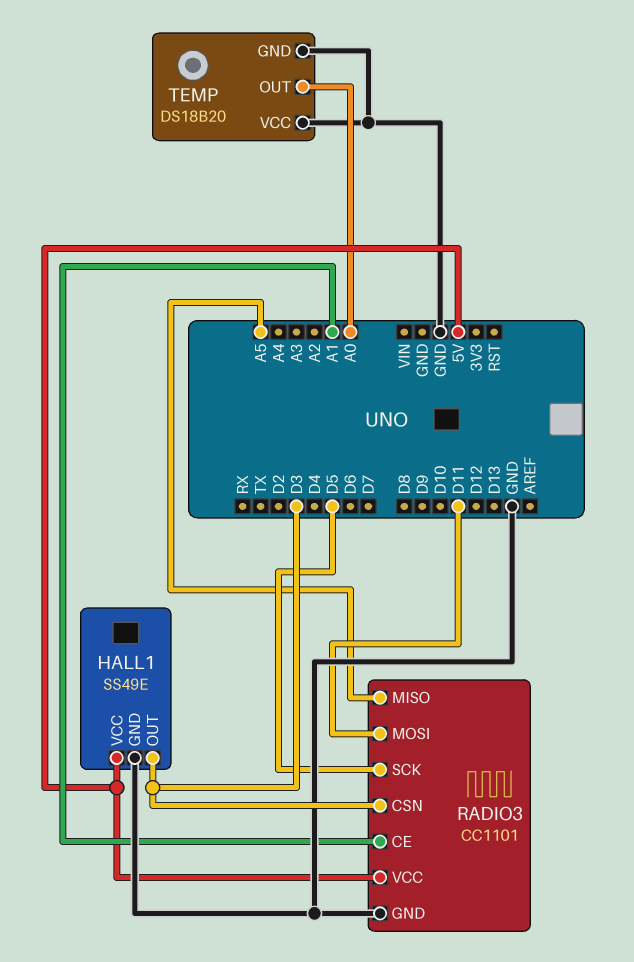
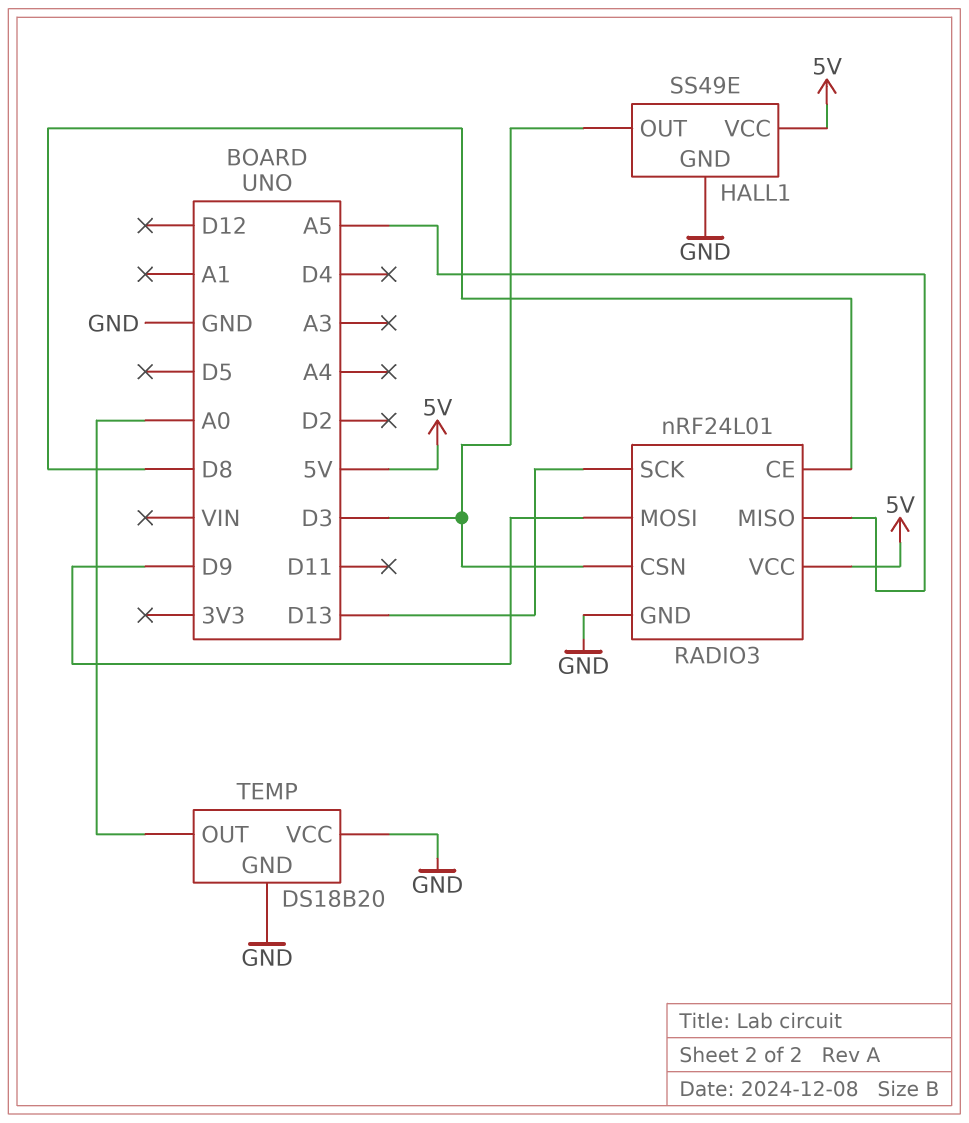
RADIO3: CC1101 -> nRF24L01
RADIO3 pin CE: A1 -> D8
RADIO3 pin MOSI: D11 -> D9
RADIO3 pin SCK: D5 -> D13

